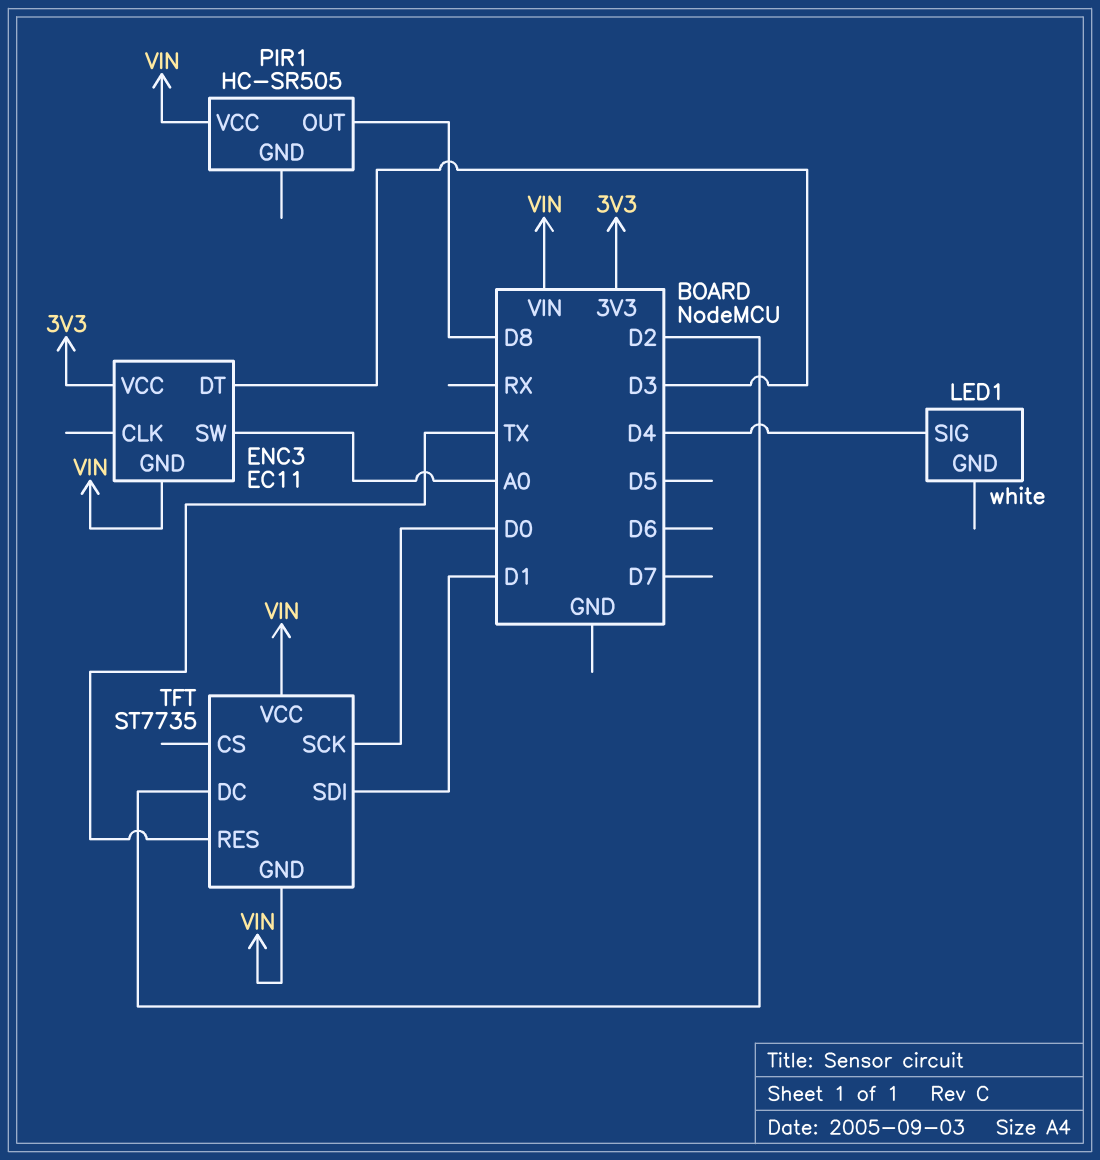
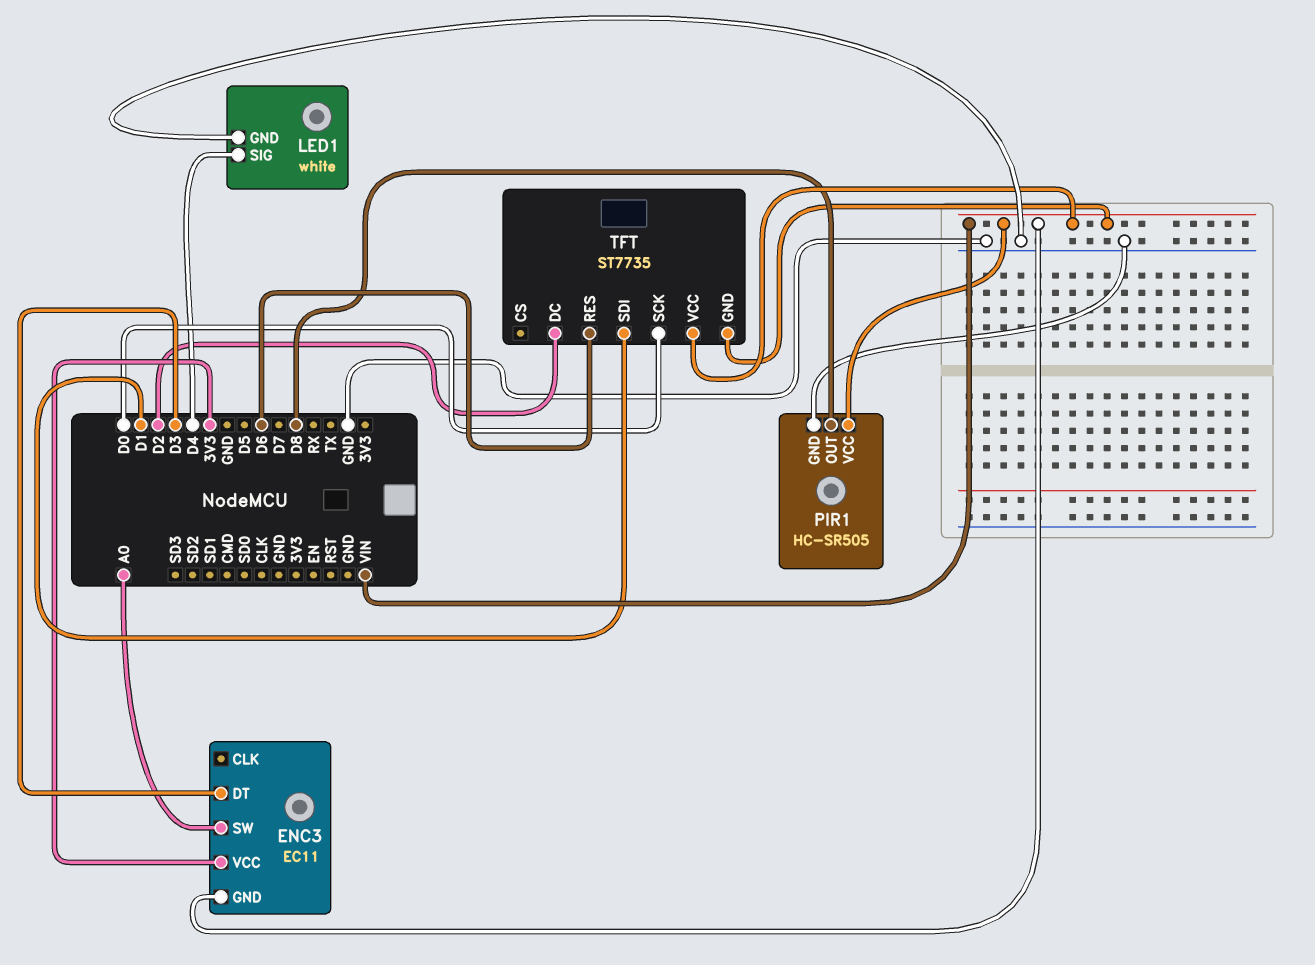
LED1 pin GND: none -> GND
PIR1 pin GND: none -> GND
TFT pin RES: TX -> D6

